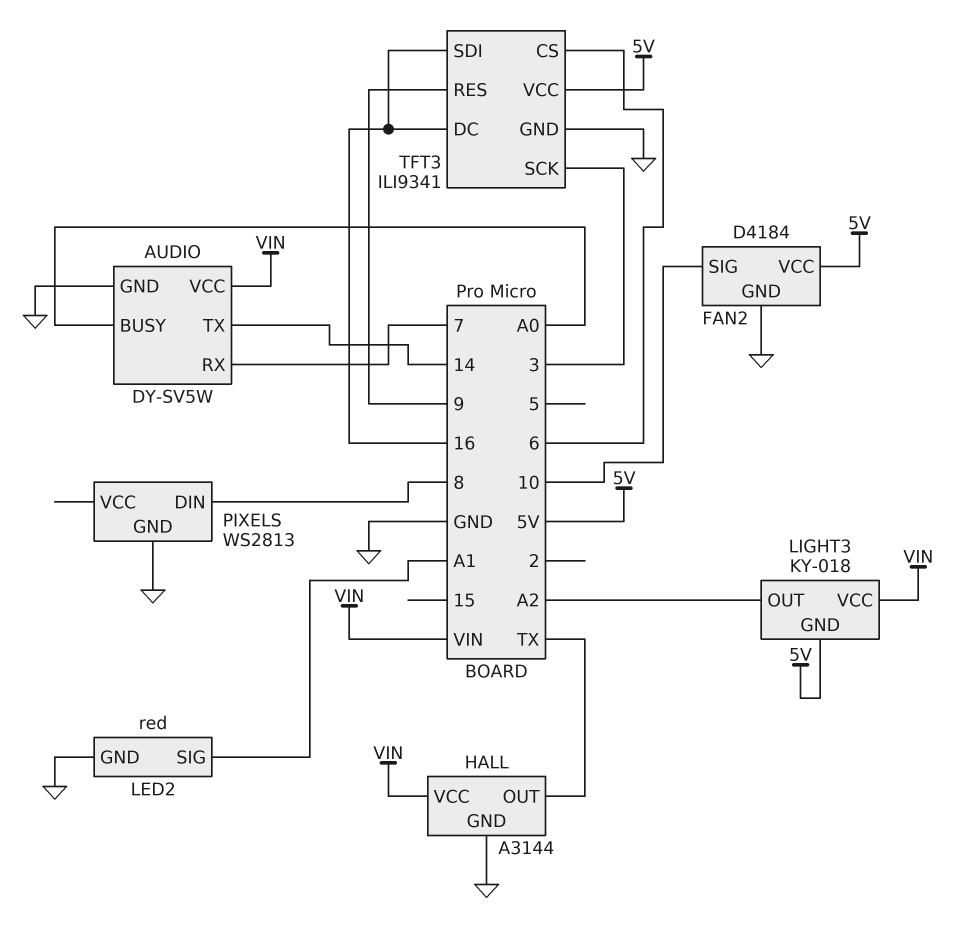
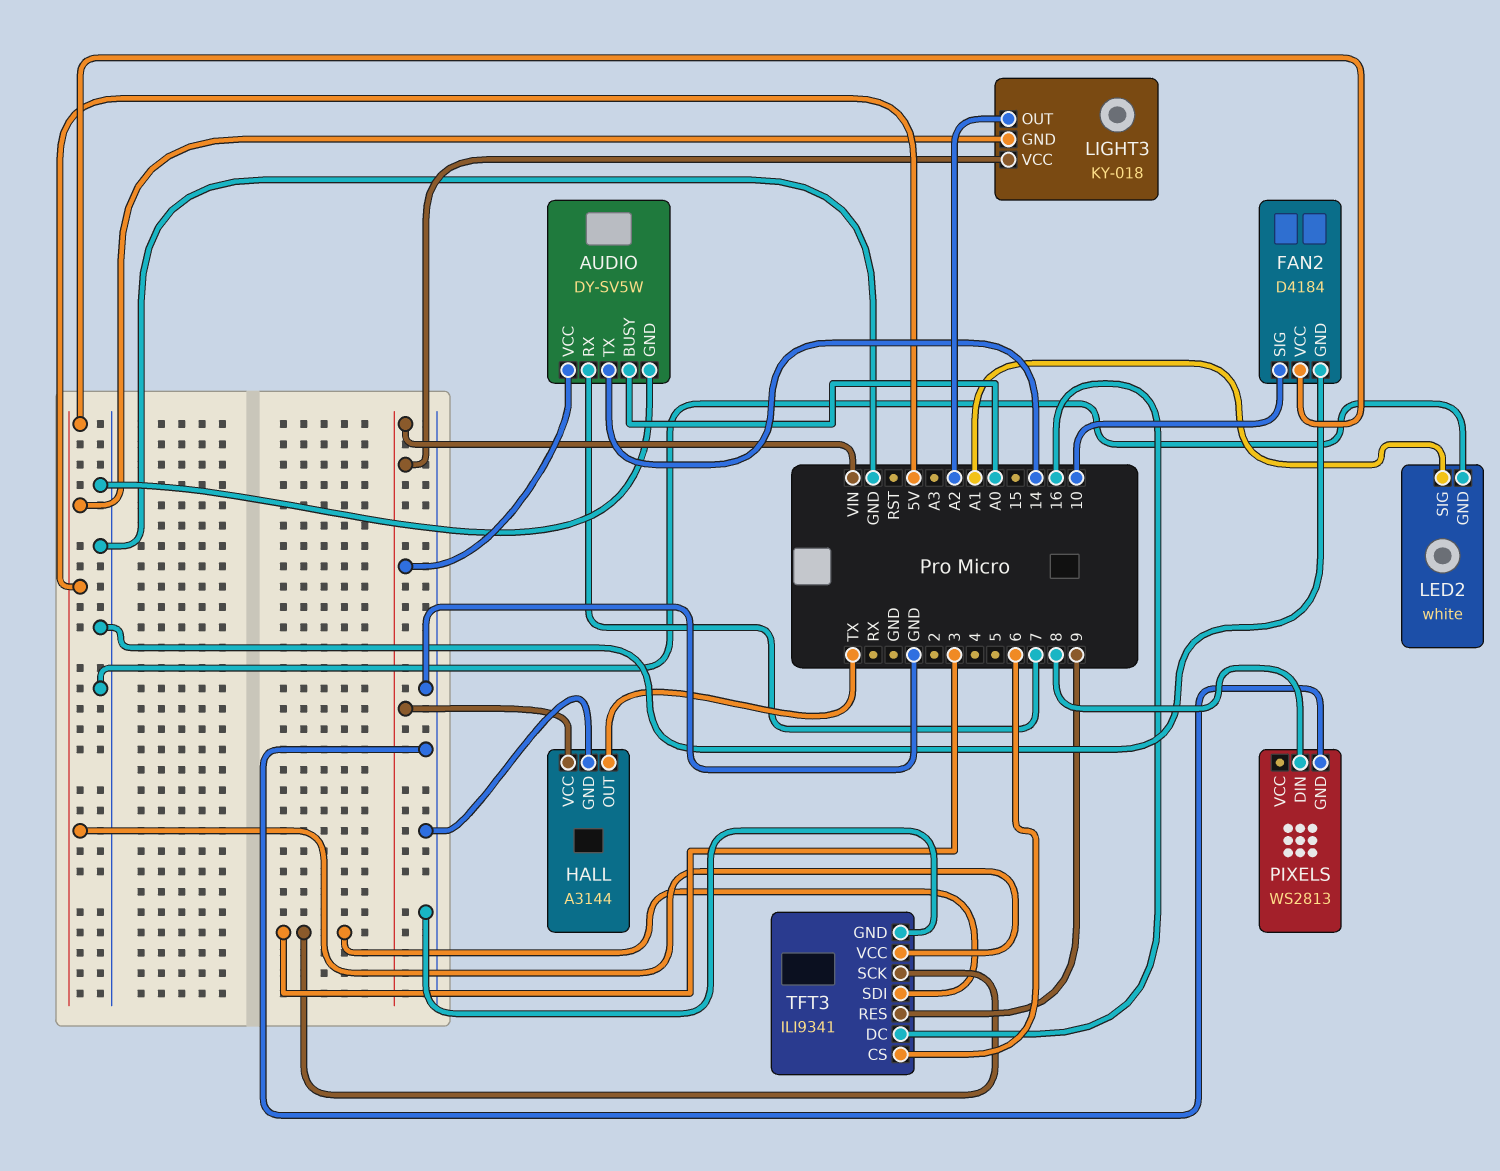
LED2: red -> white
TFT3 pin SDI: 16 -> 3

